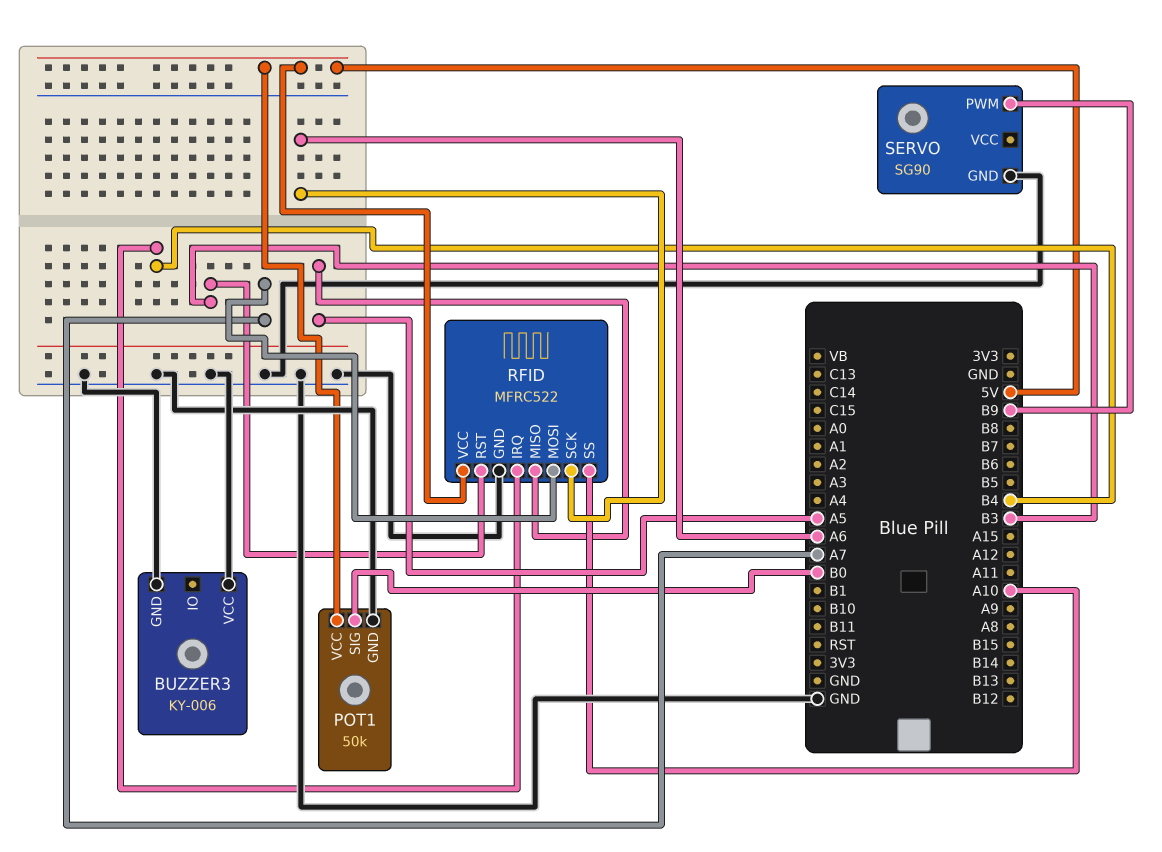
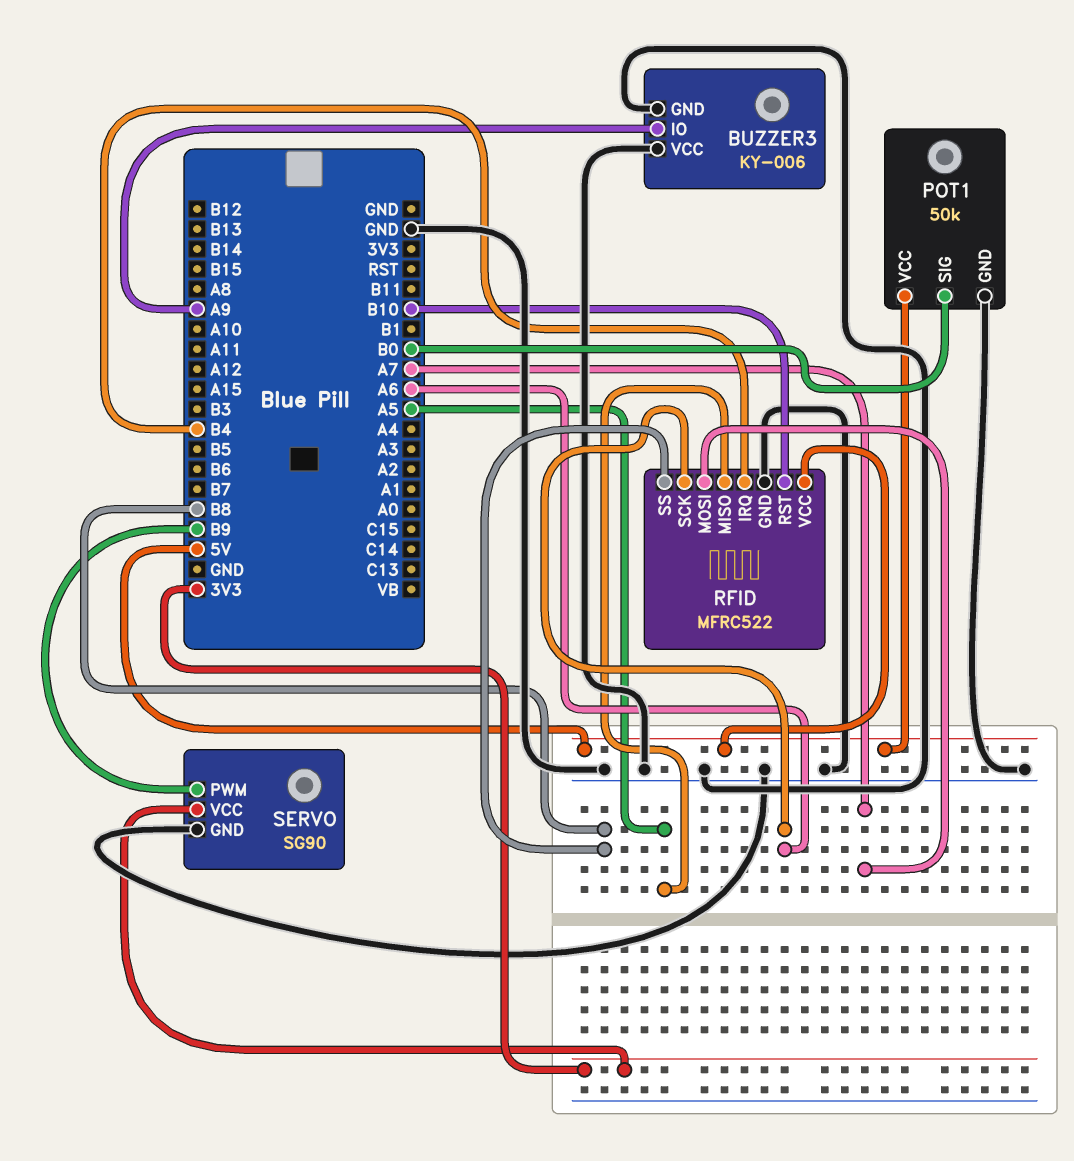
BUZZER3 pin IO: none -> A9
RFID pin RST: B3 -> B10
RFID pin SS: A10 -> B8
SERVO pin VCC: none -> 3V3

